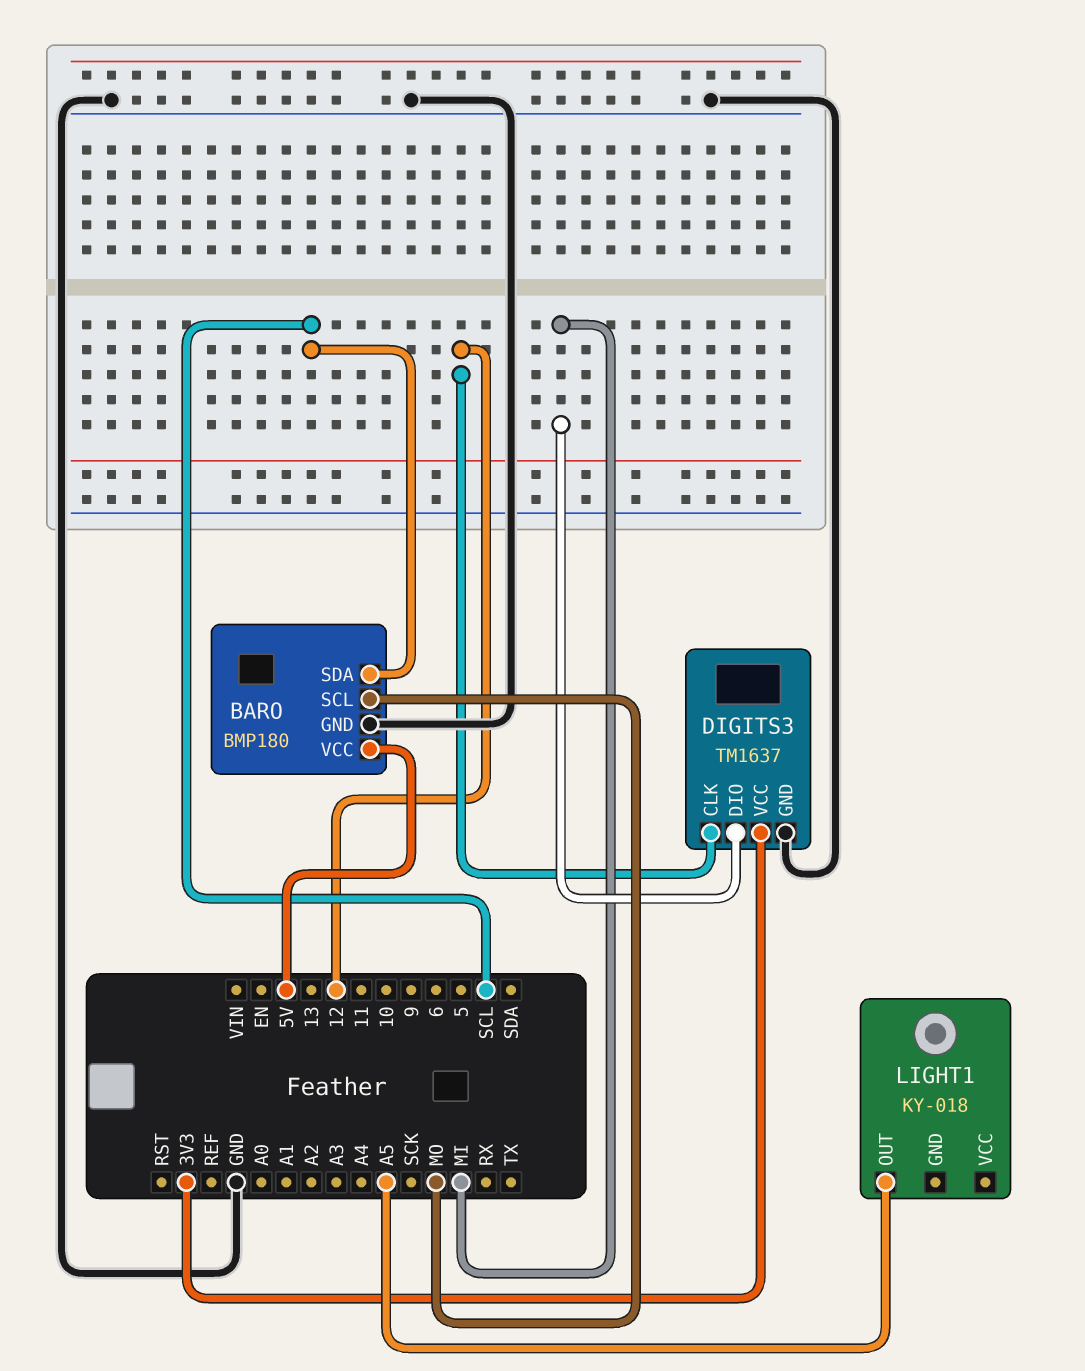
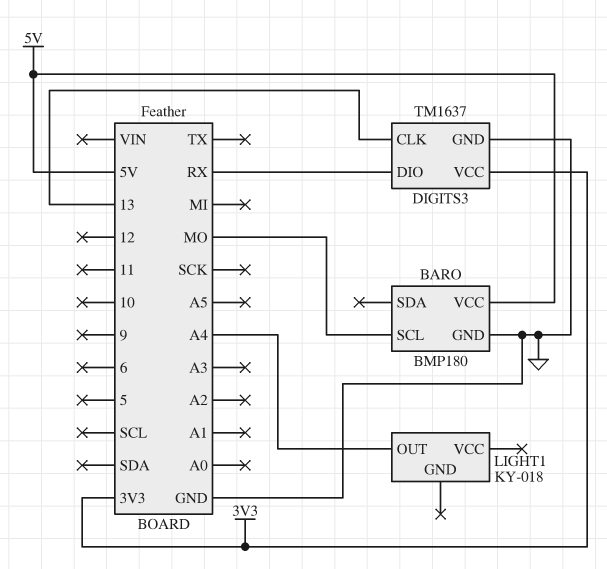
BARO pin SDA: SCL -> none
DIGITS3 pin CLK: 12 -> 13
DIGITS3 pin DIO: MI -> RX
LIGHT1 pin OUT: A5 -> A4

